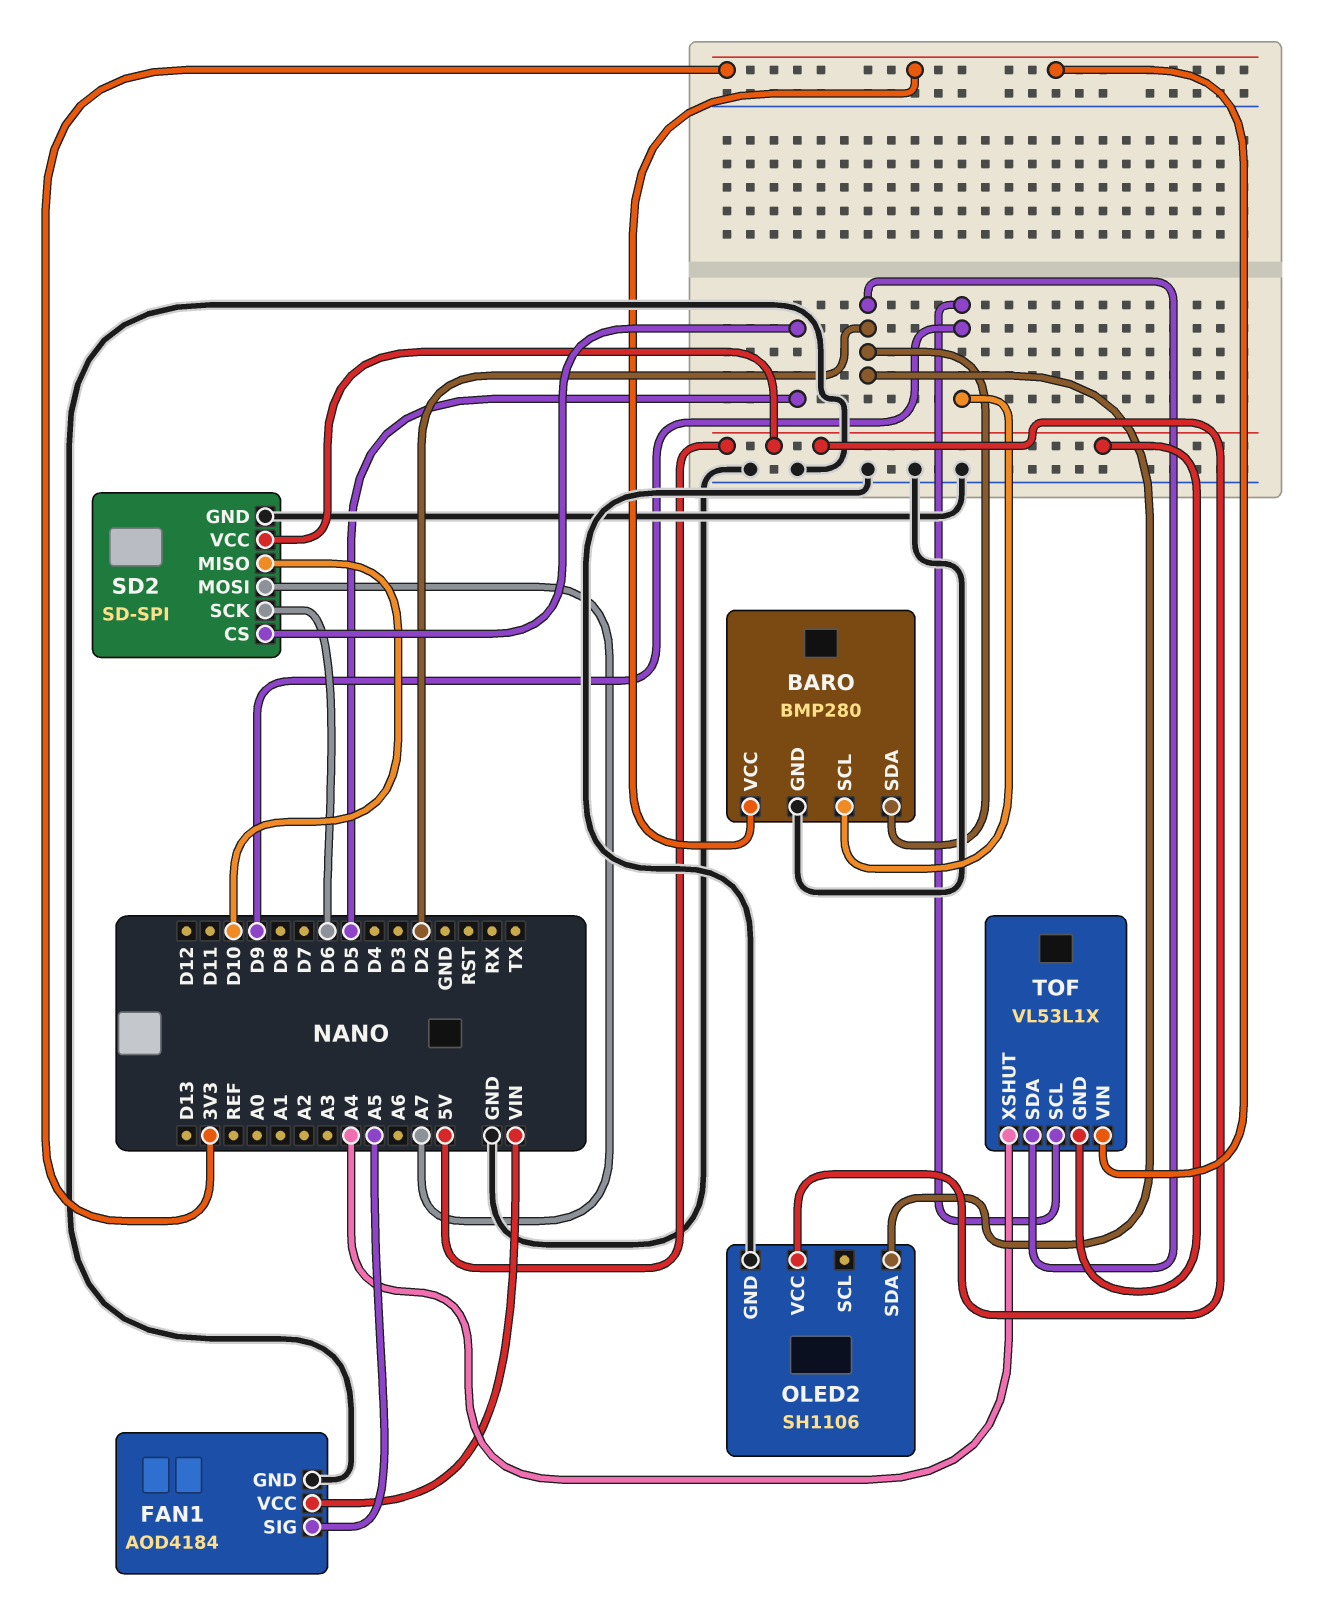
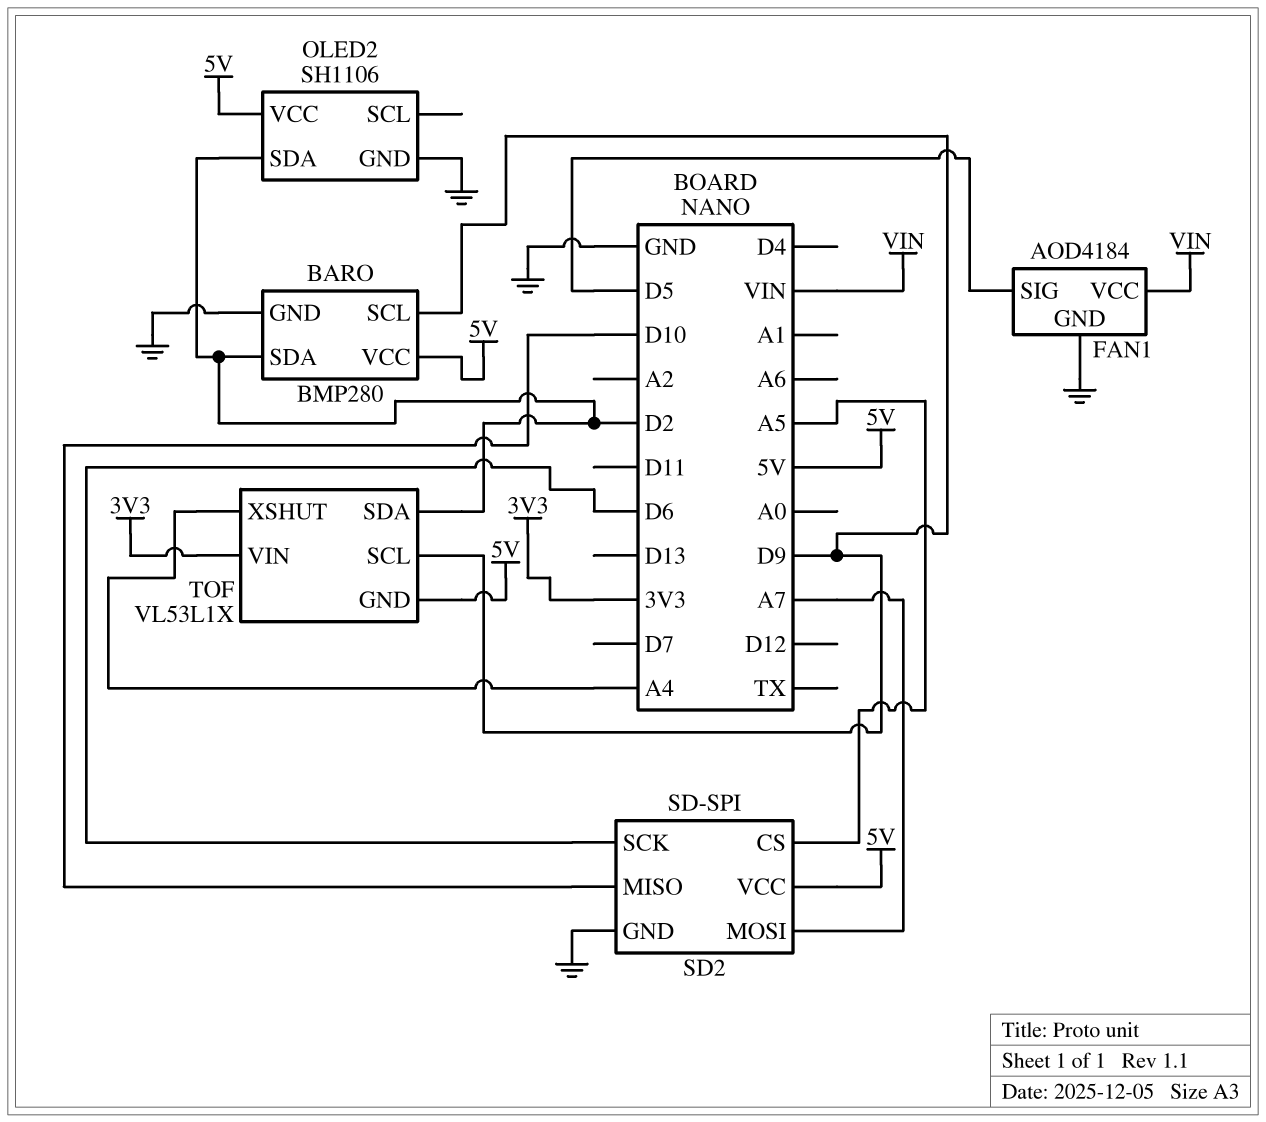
BARO pin VCC: 3V3 -> 5V
FAN1 pin SIG: A5 -> D5
SD2 pin CS: D5 -> A5

